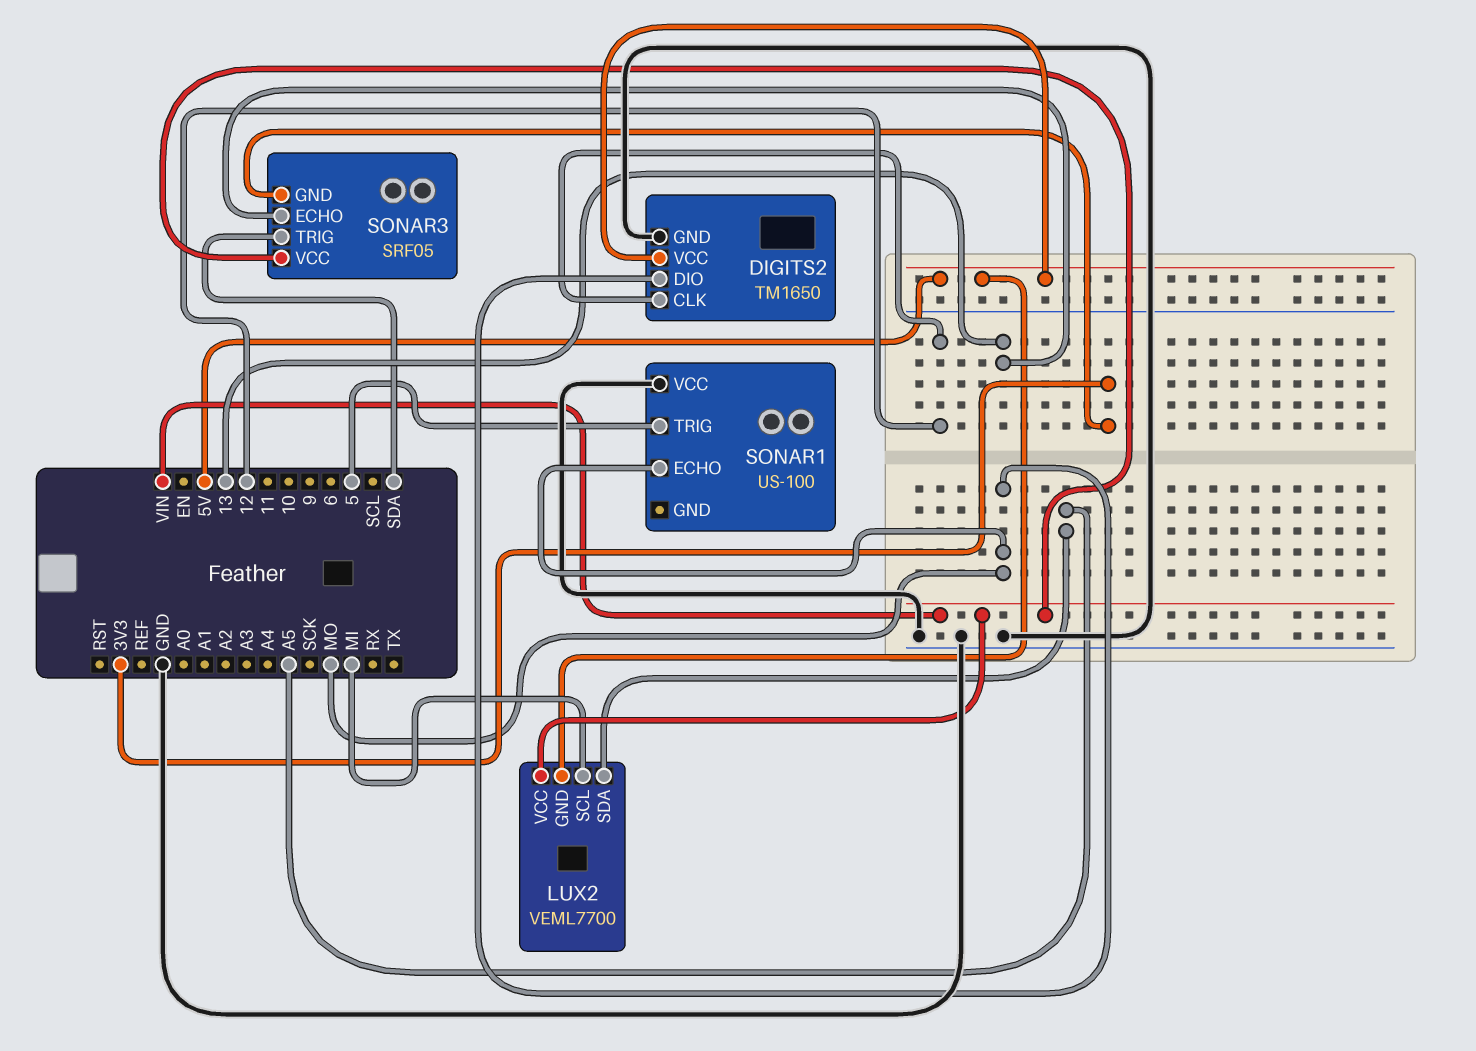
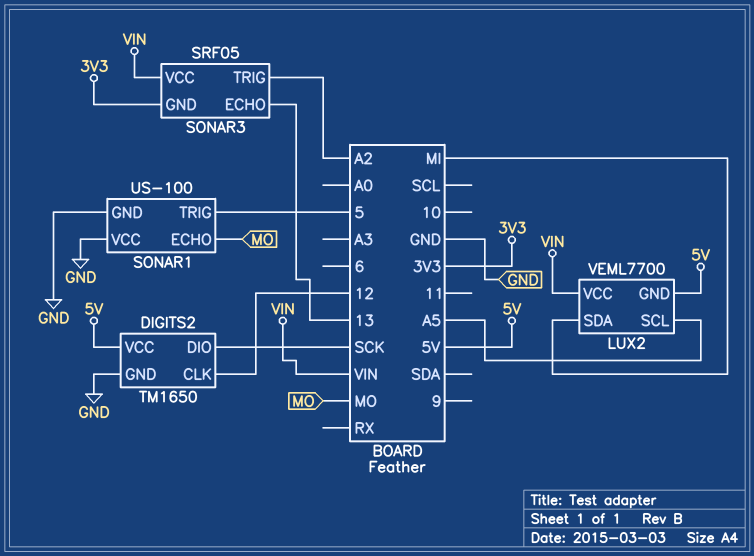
DIGITS2 pin DIO: MO -> SCK
LUX2 pin SCL: MI -> A5
LUX2 pin SDA: A5 -> MI
SONAR1 pin GND: none -> GND
SONAR3 pin TRIG: SDA -> A2

